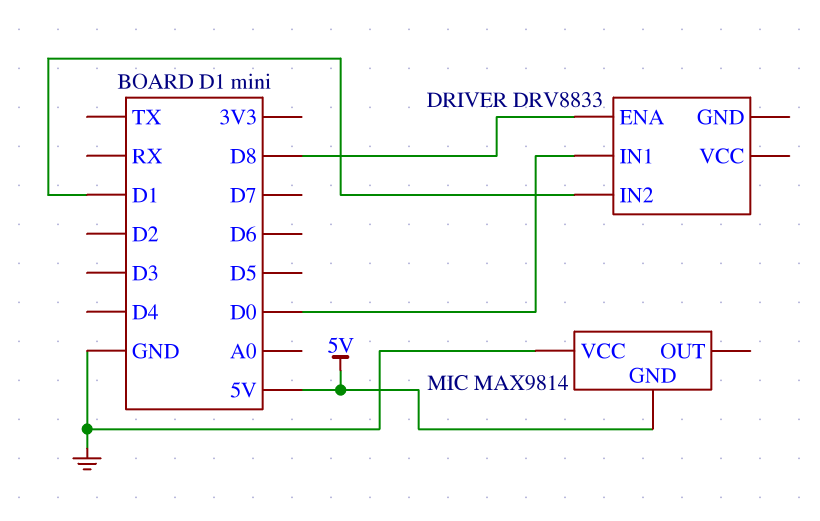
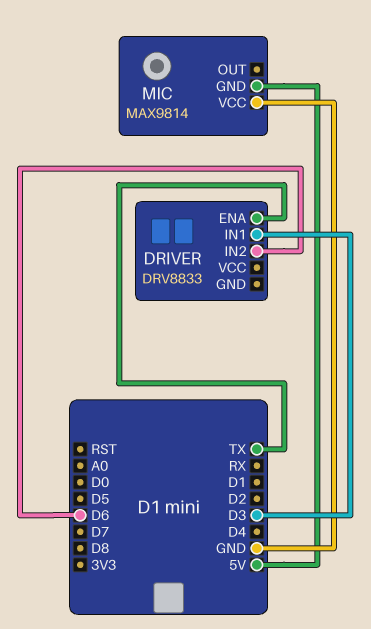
DRIVER pin ENA: D8 -> TX
DRIVER pin IN1: D0 -> D3
DRIVER pin IN2: D1 -> D6

